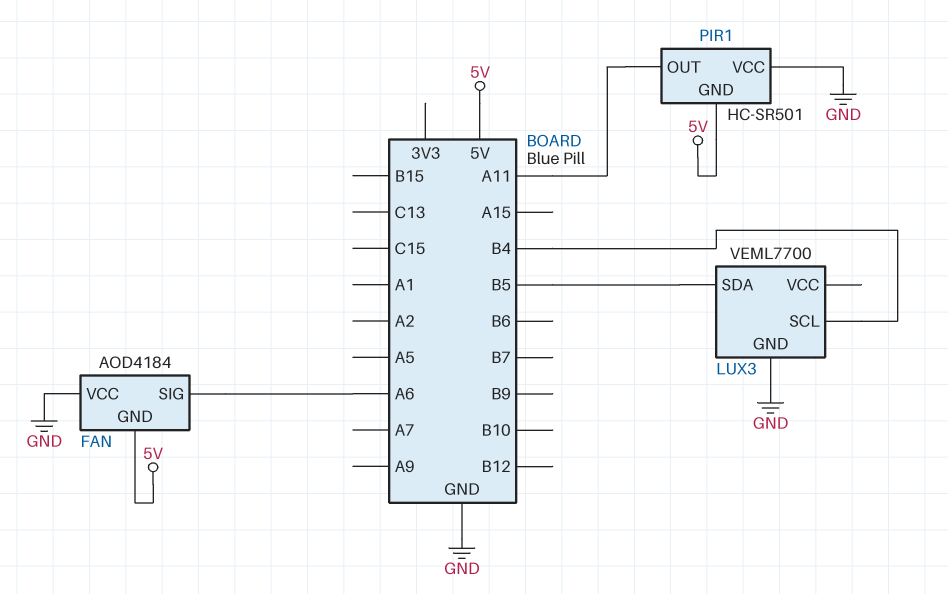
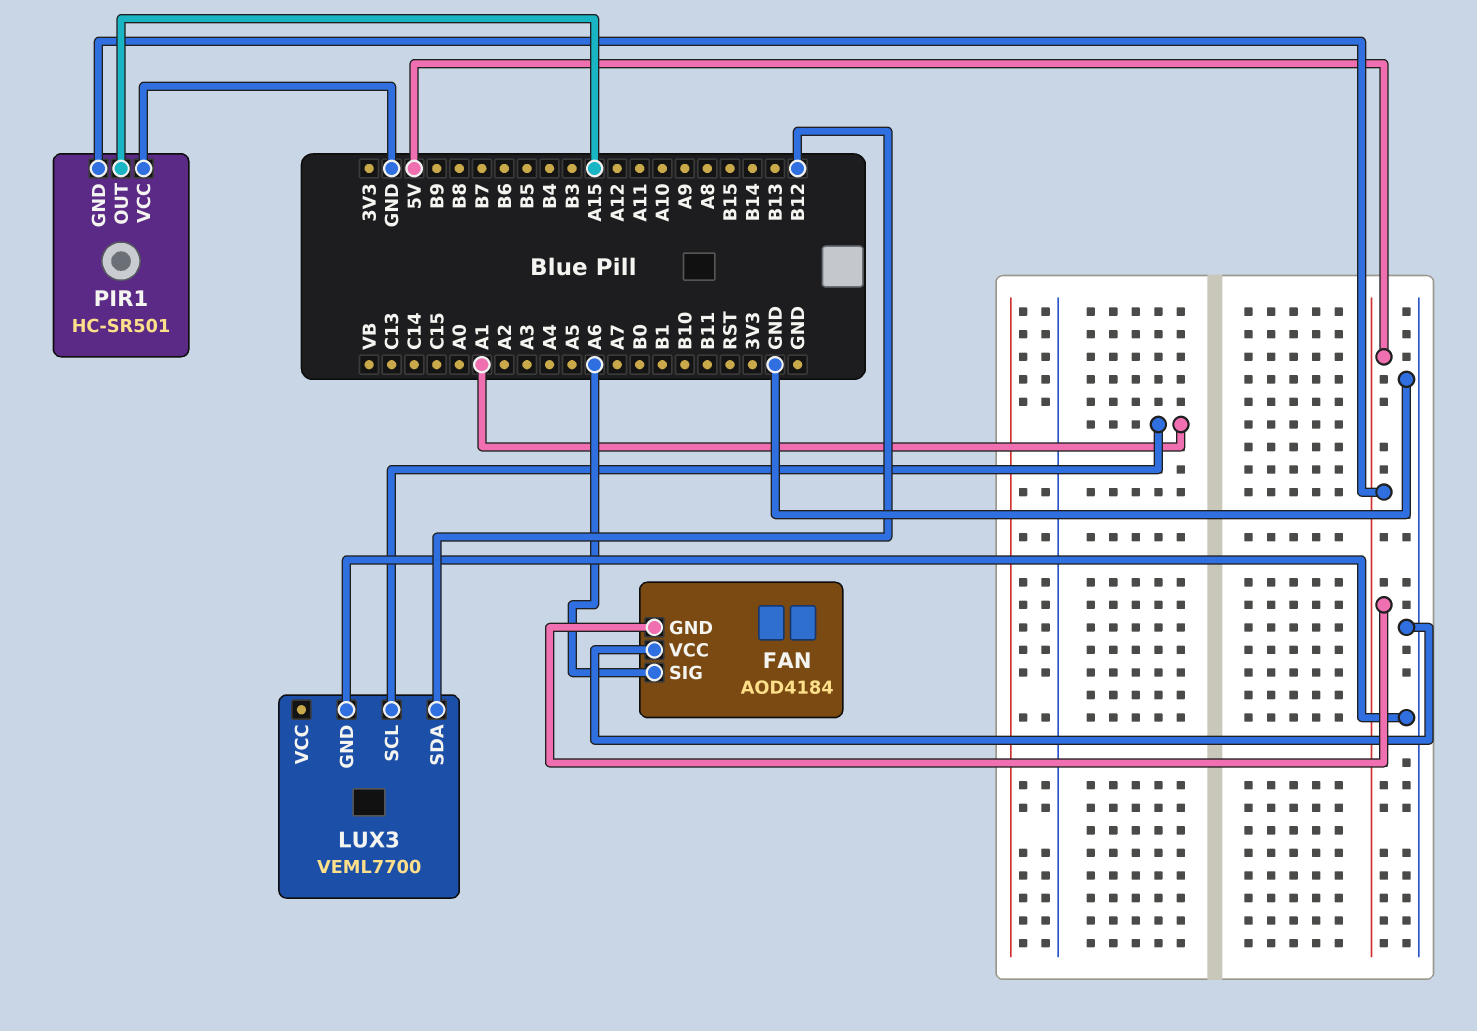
LUX3 pin SCL: B4 -> A1
LUX3 pin SDA: B5 -> B12
PIR1 pin OUT: A11 -> A15

